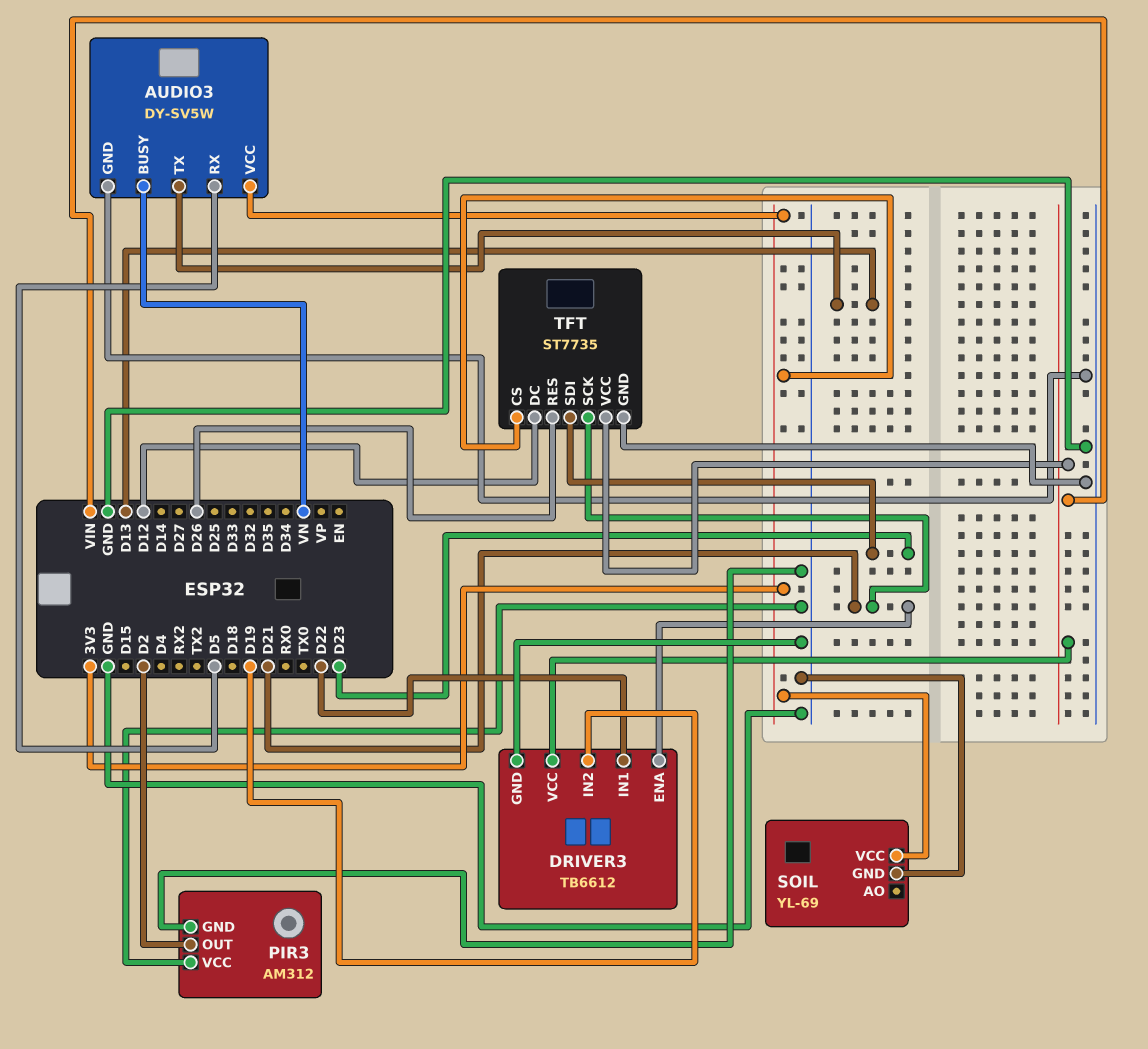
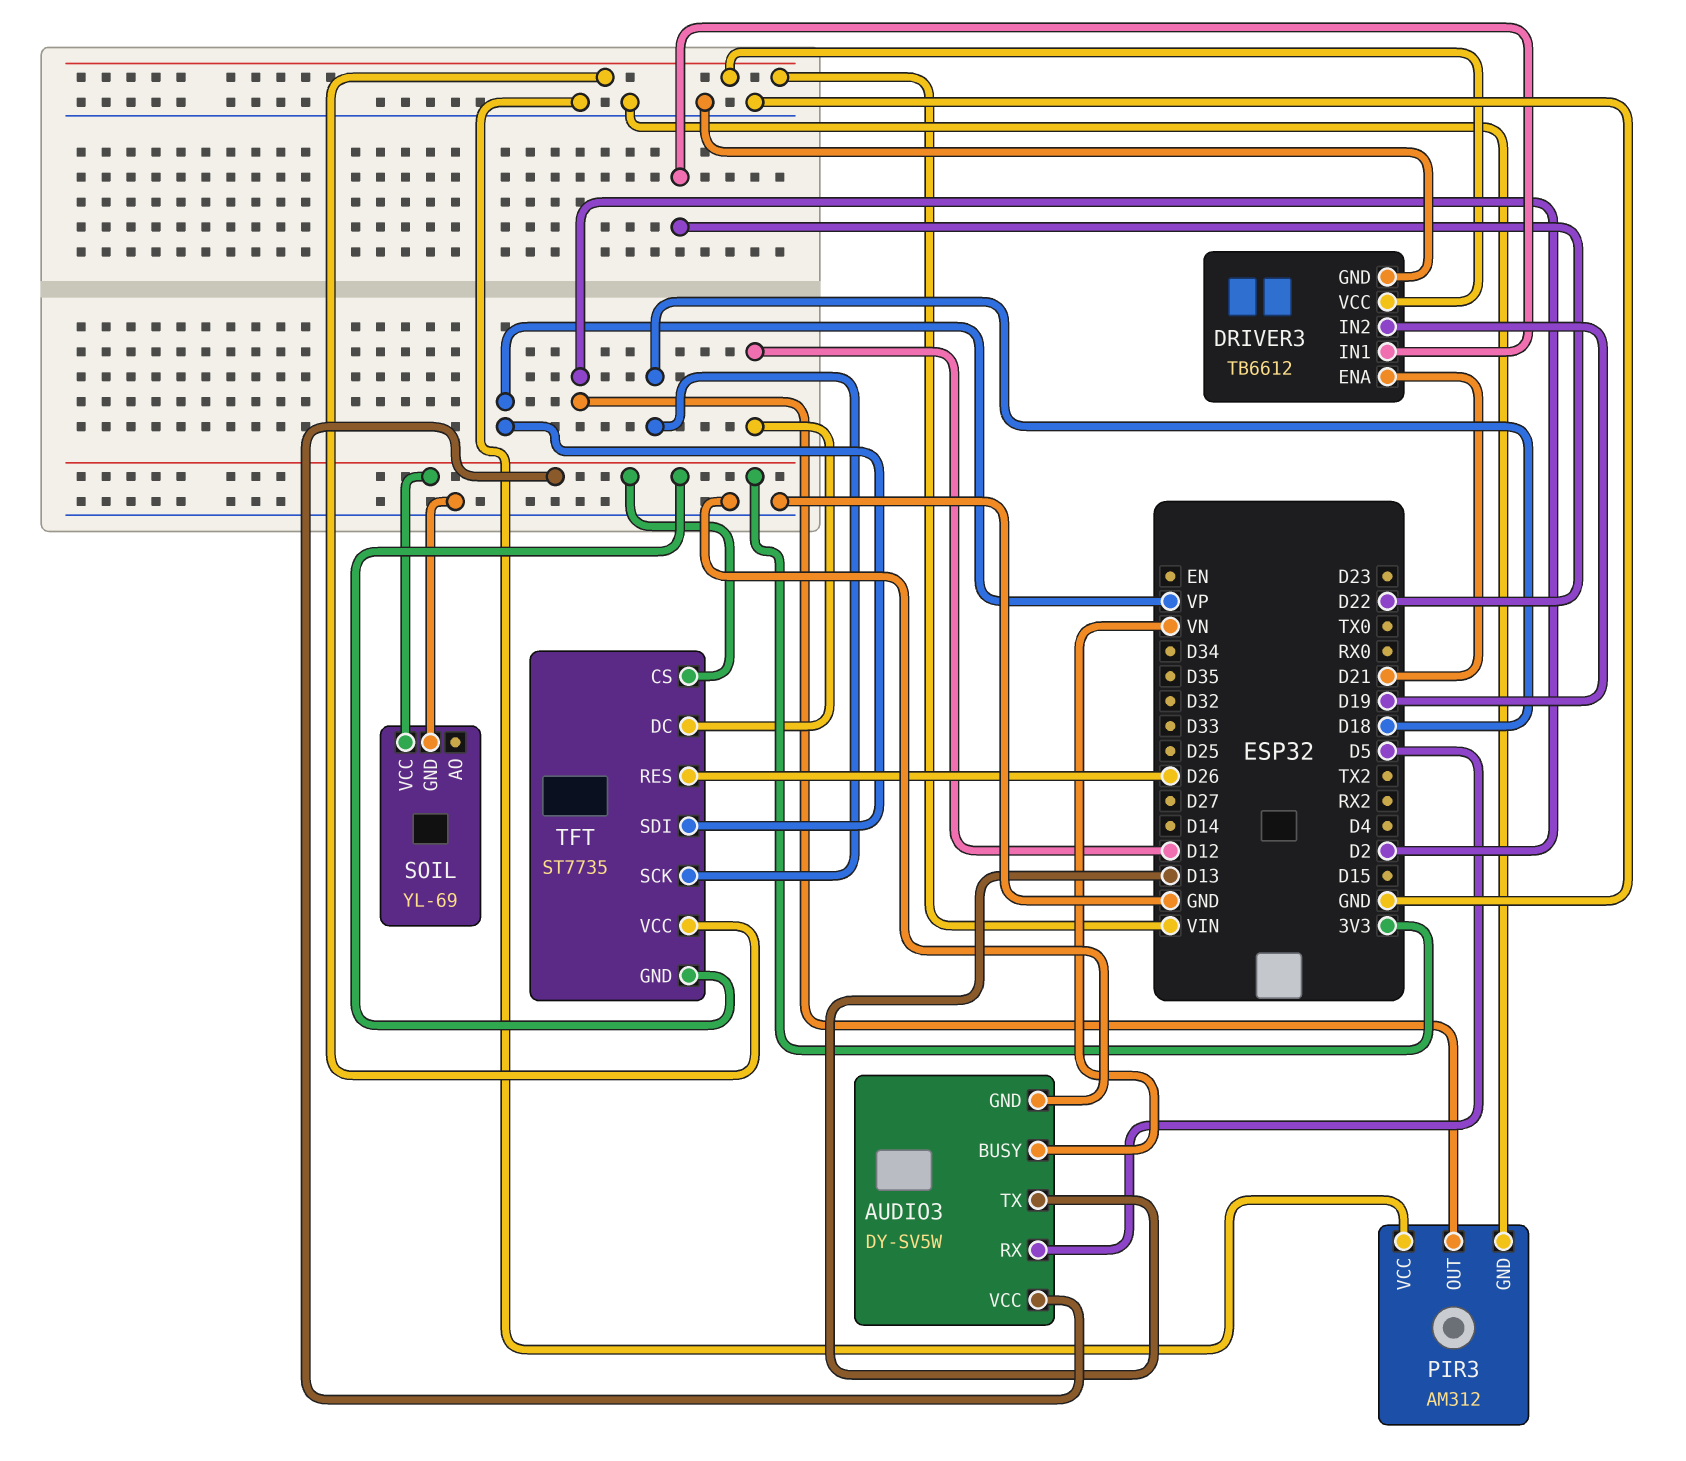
TFT pin GND: GND -> 3V3
TFT pin SCK: D21 -> D18
TFT pin SDI: D23 -> VP

